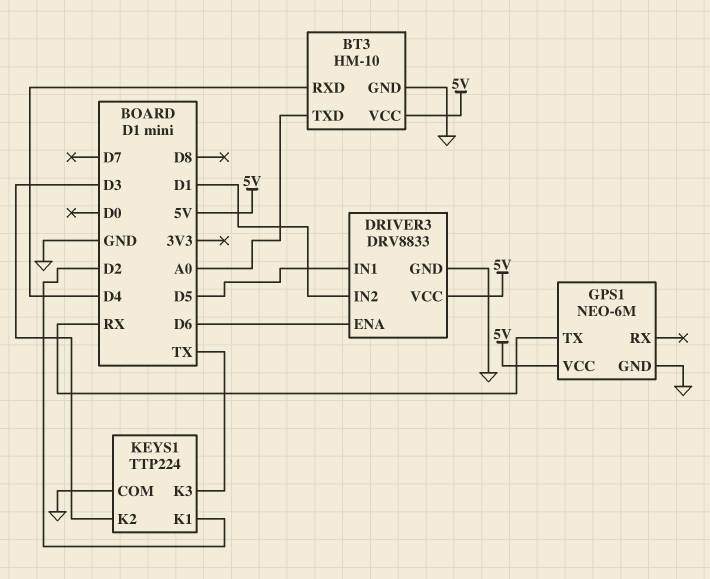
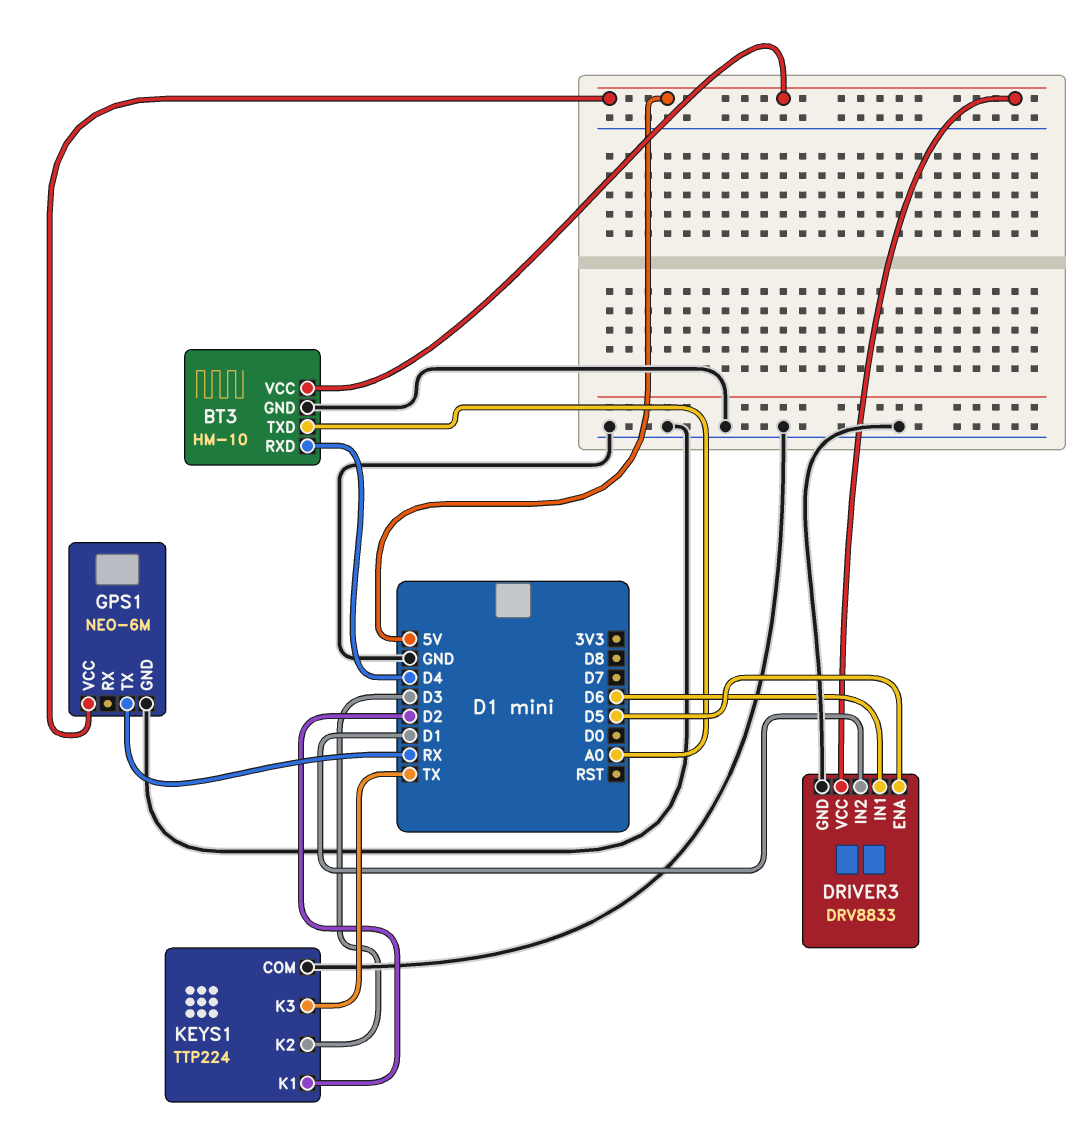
DRIVER3 pin ENA: D6 -> D5
DRIVER3 pin IN1: D5 -> D6

